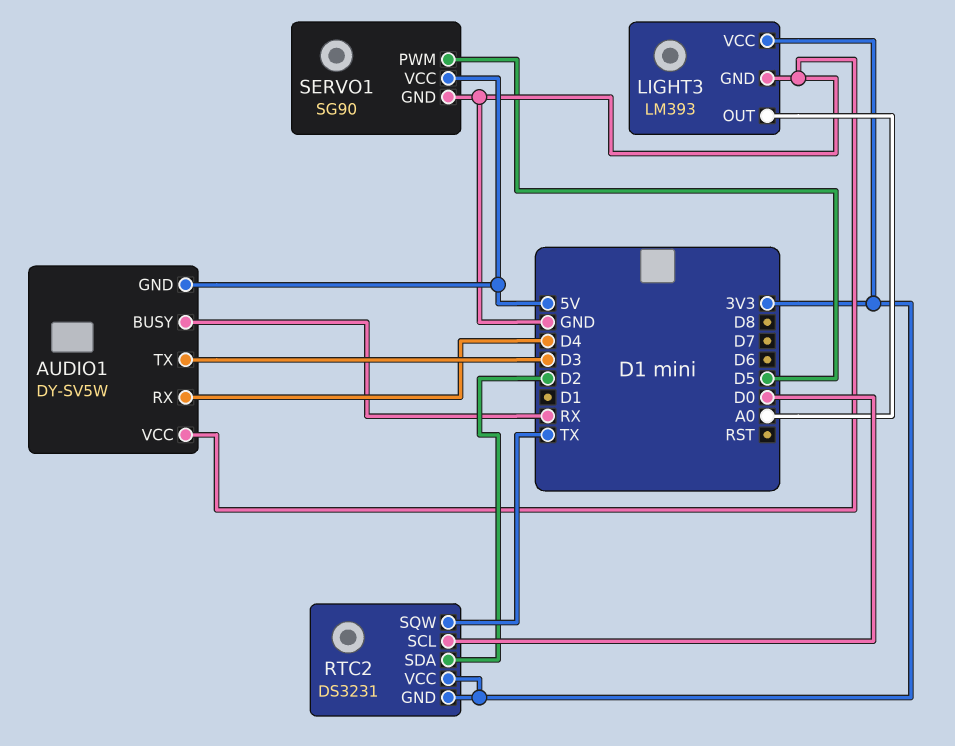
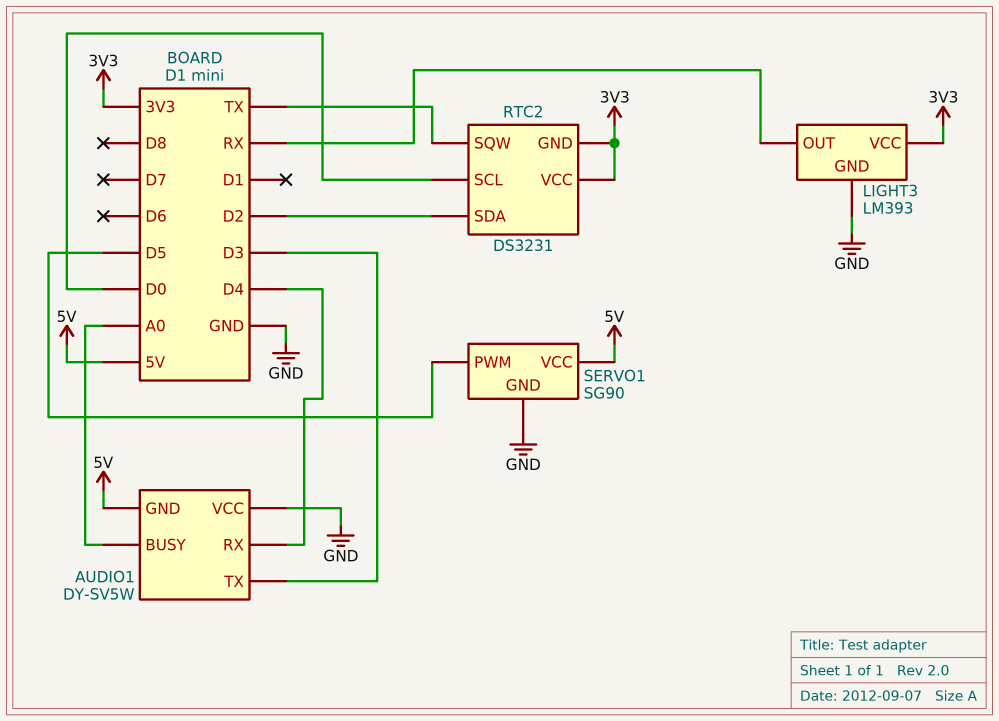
AUDIO1 pin BUSY: RX -> A0
LIGHT3 pin OUT: A0 -> RX

